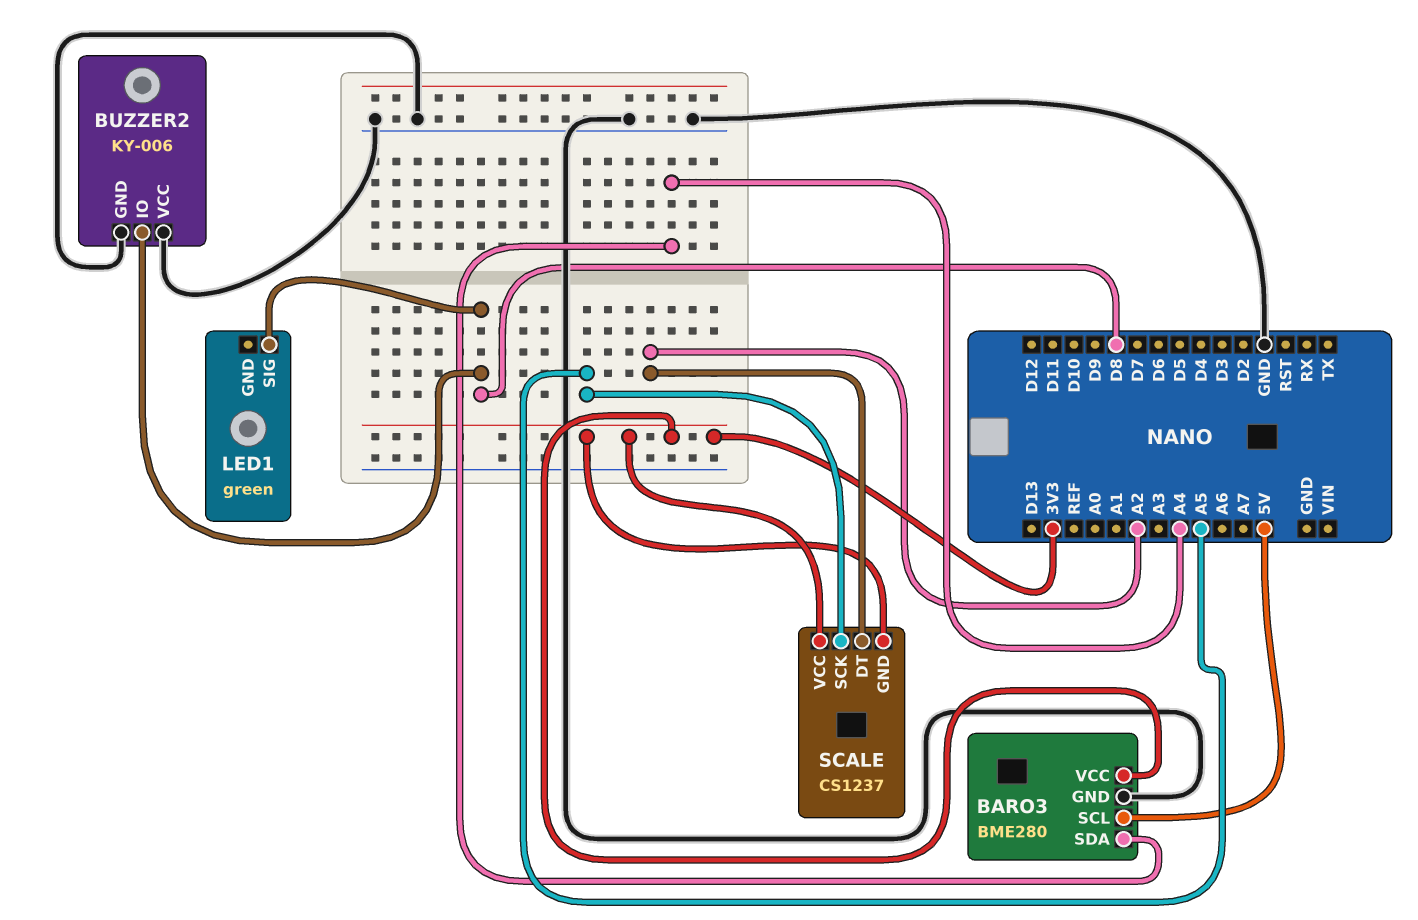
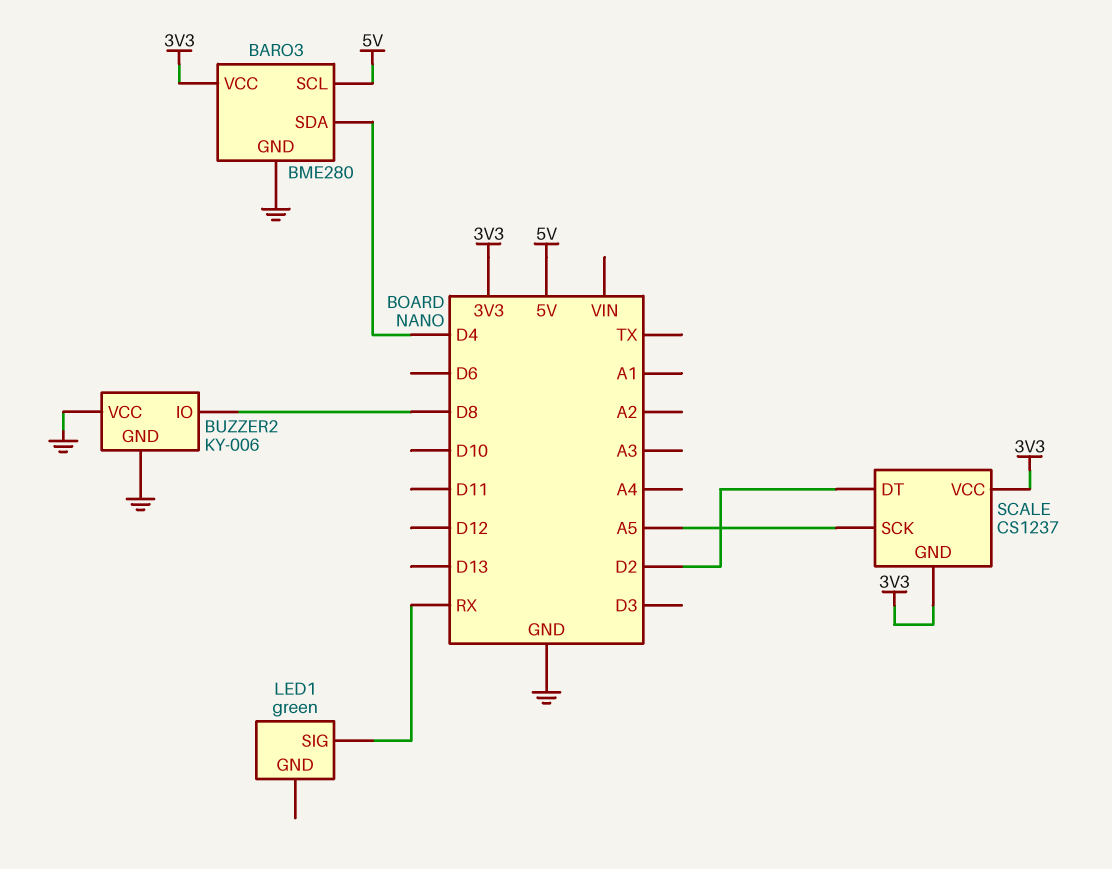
BARO3 pin SDA: A4 -> D4
LED1 pin SIG: D8 -> RX
SCALE pin DT: A2 -> D2

